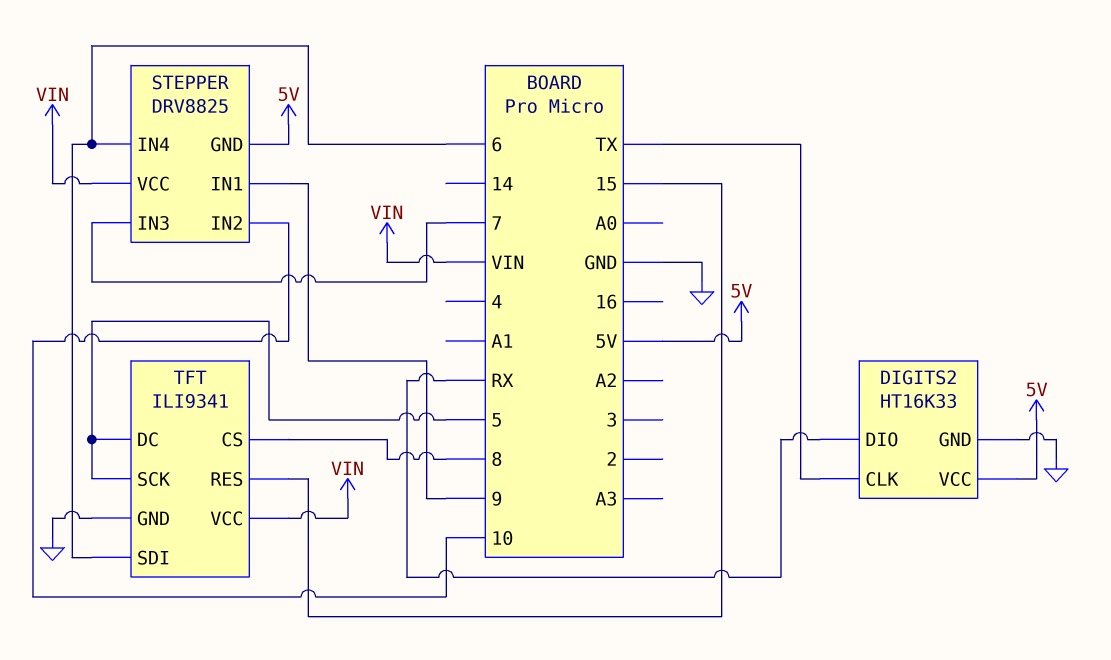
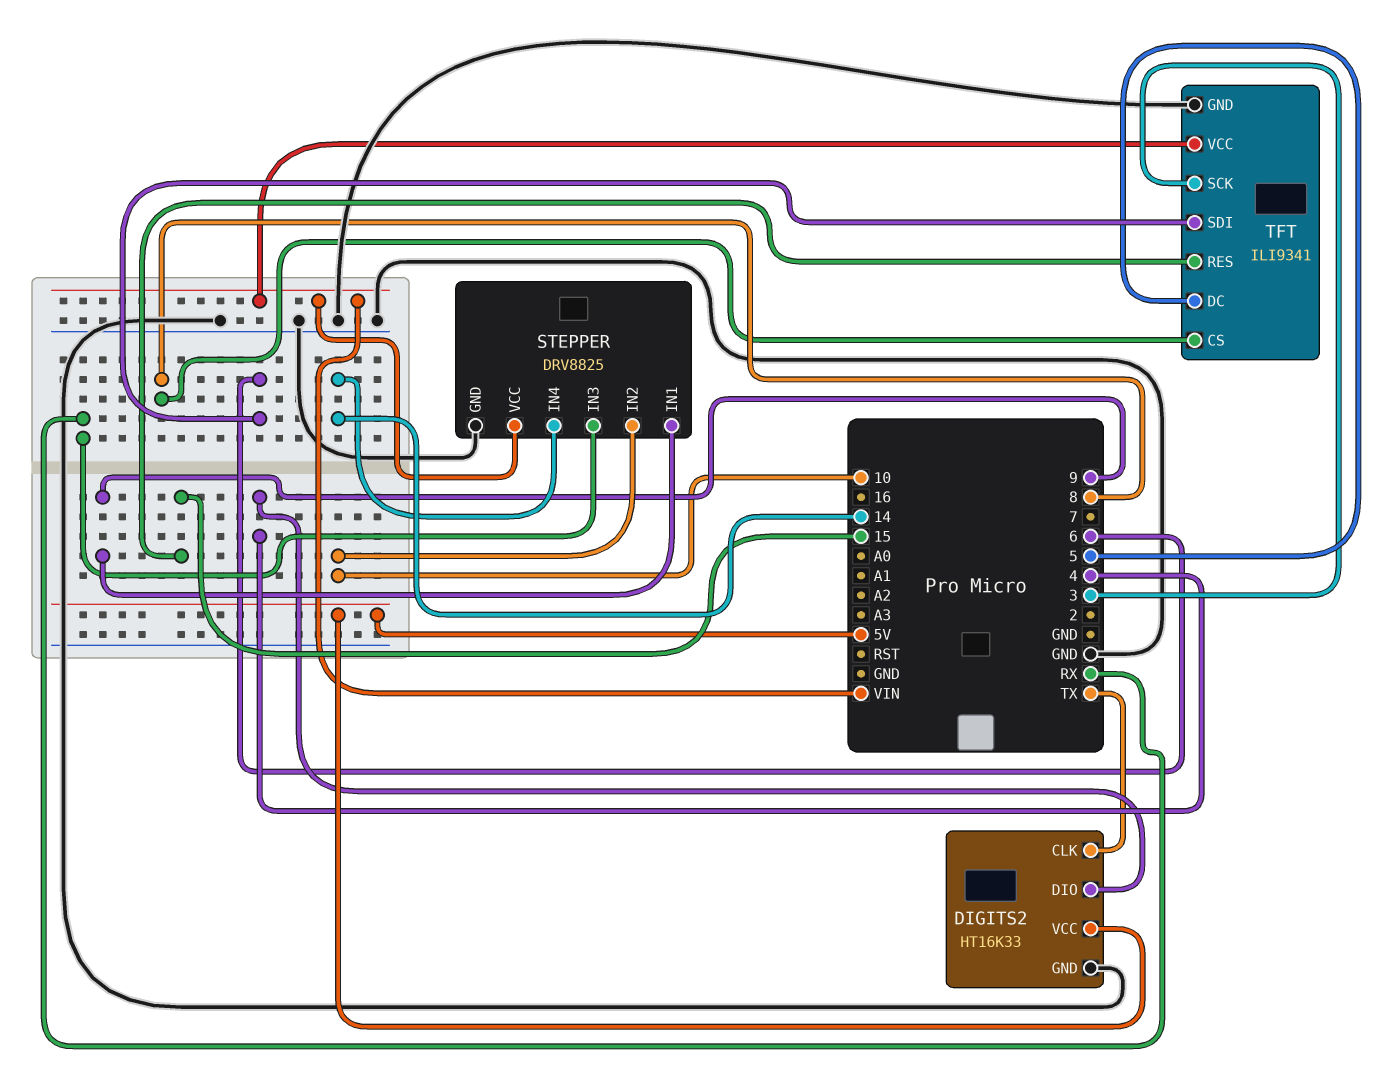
DIGITS2 pin DIO: RX -> 4
STEPPER pin GND: 5V -> GND
STEPPER pin IN3: 7 -> RX
STEPPER pin IN4: 6 -> 14
TFT pin SCK: 5 -> 3

